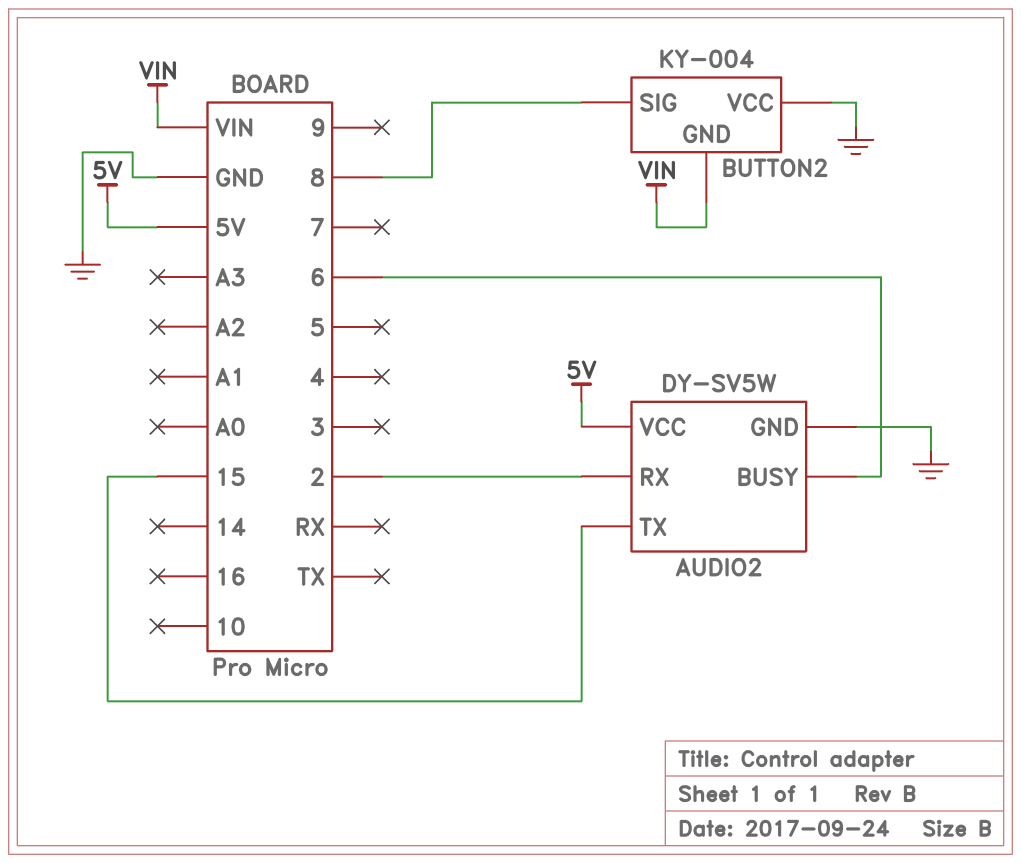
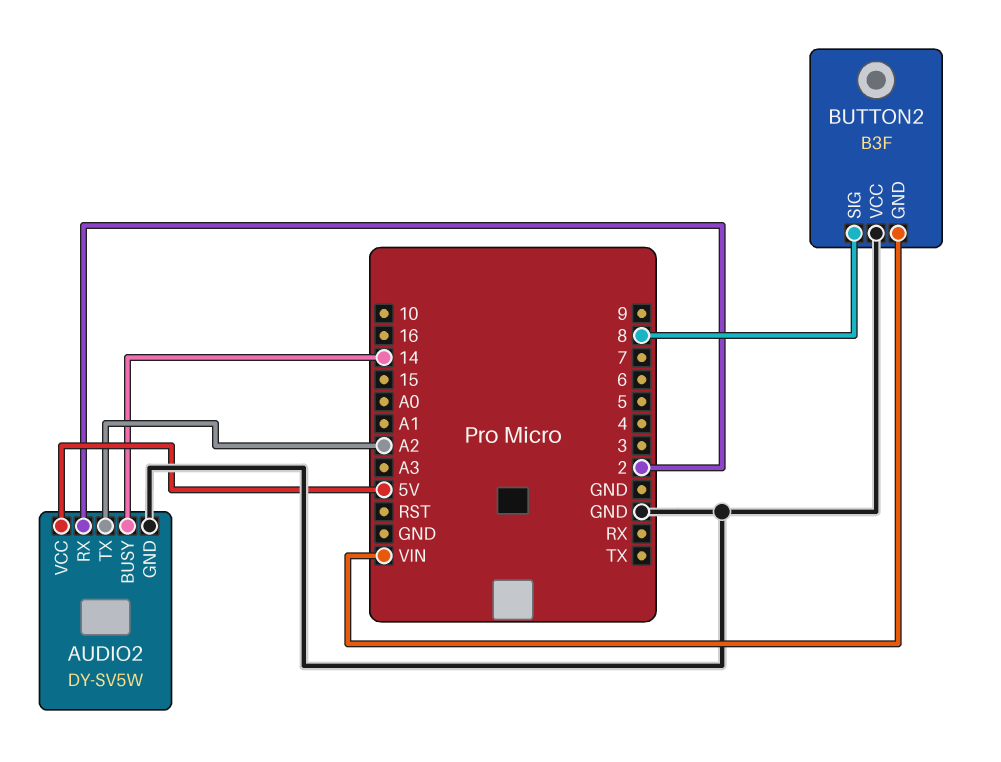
AUDIO2 pin BUSY: 6 -> 14
AUDIO2 pin TX: 15 -> A2
BUTTON2: KY-004 -> B3F

